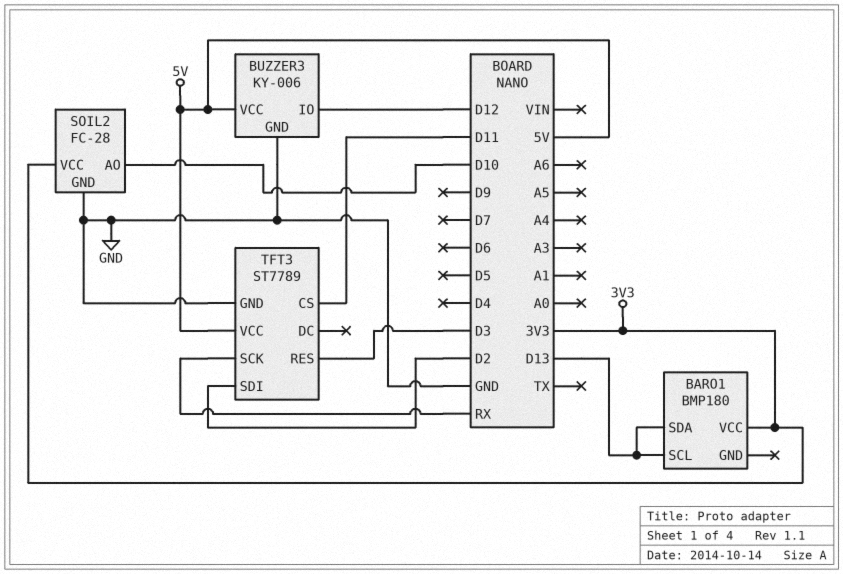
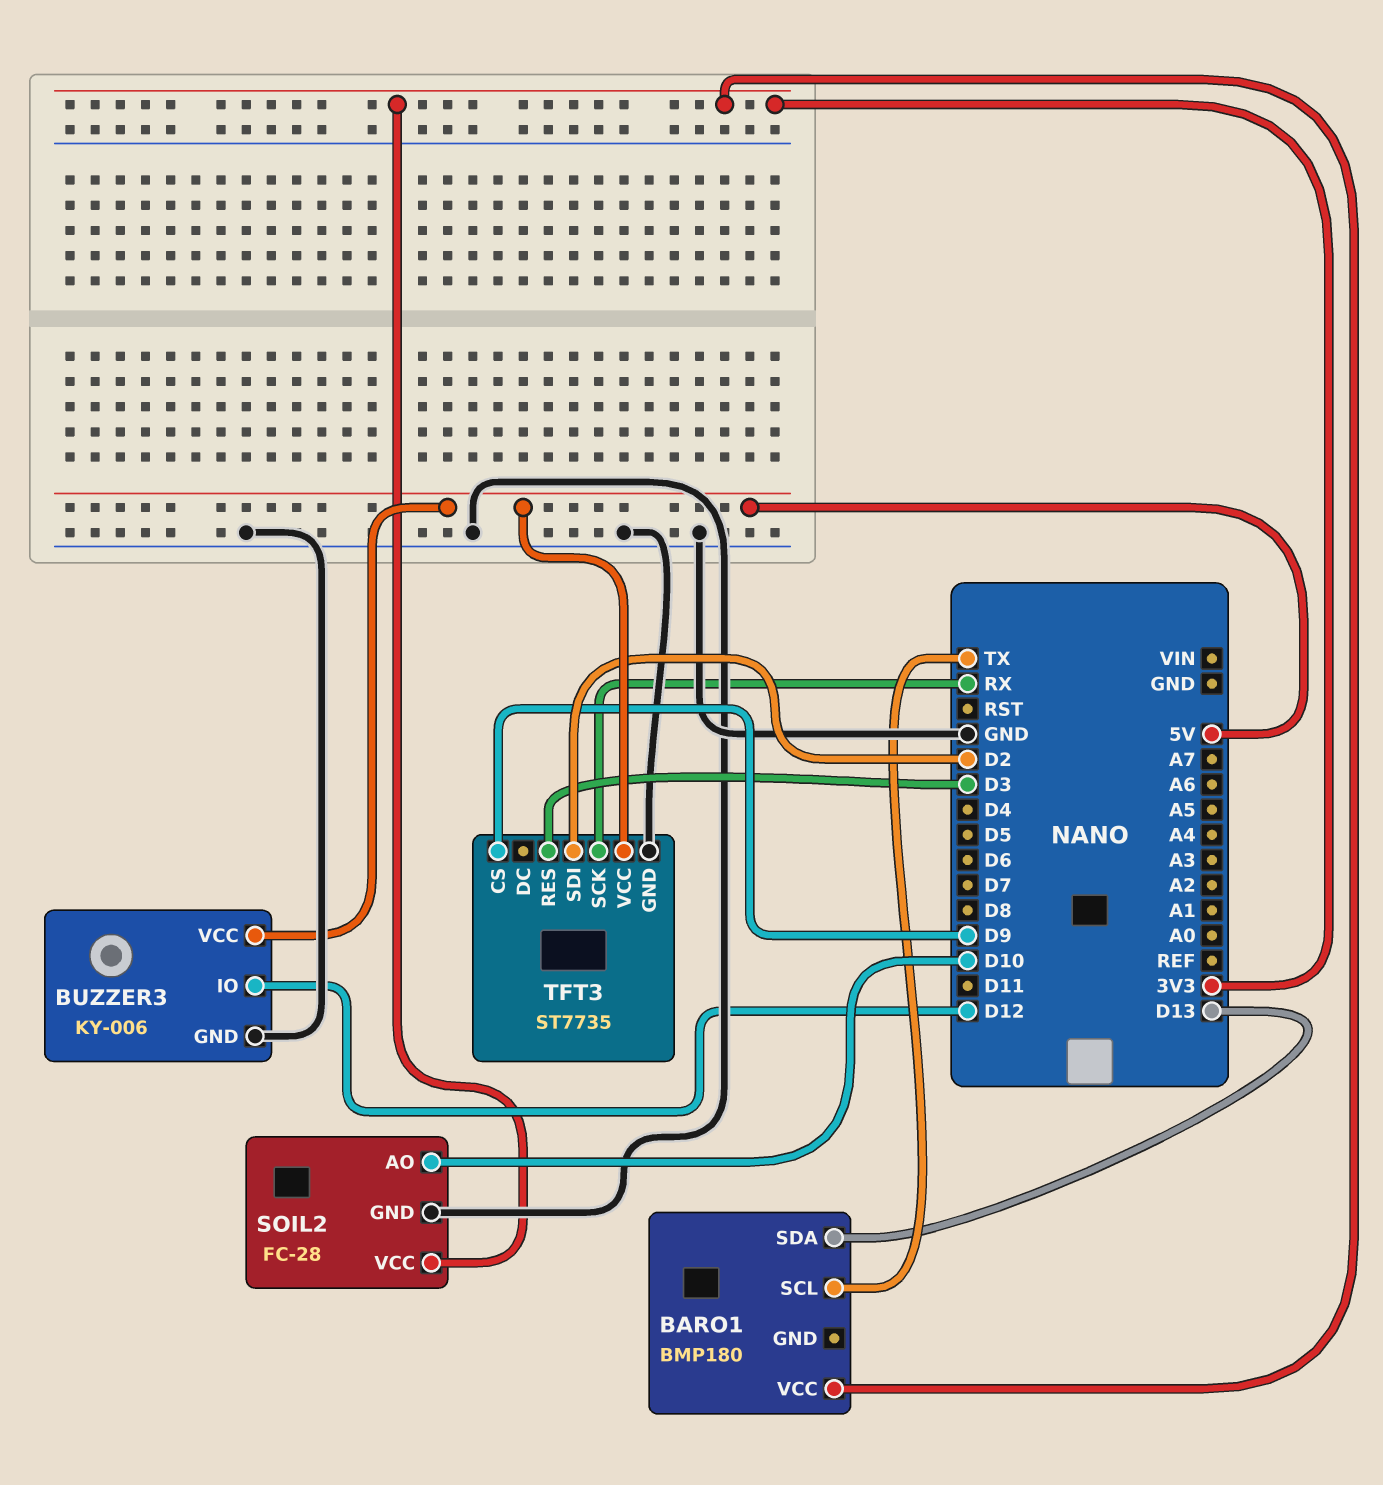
BARO1 pin SCL: D13 -> TX
TFT3: ST7789 -> ST7735
TFT3 pin CS: D11 -> D9

